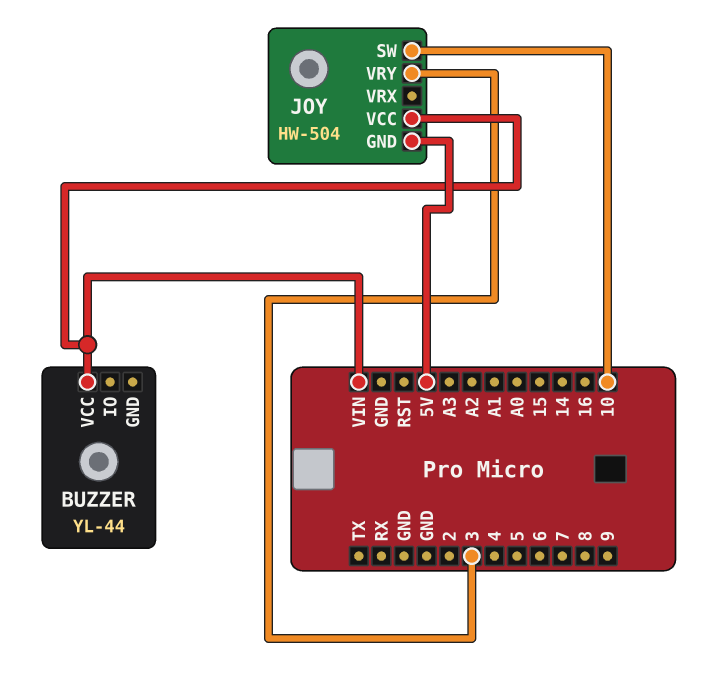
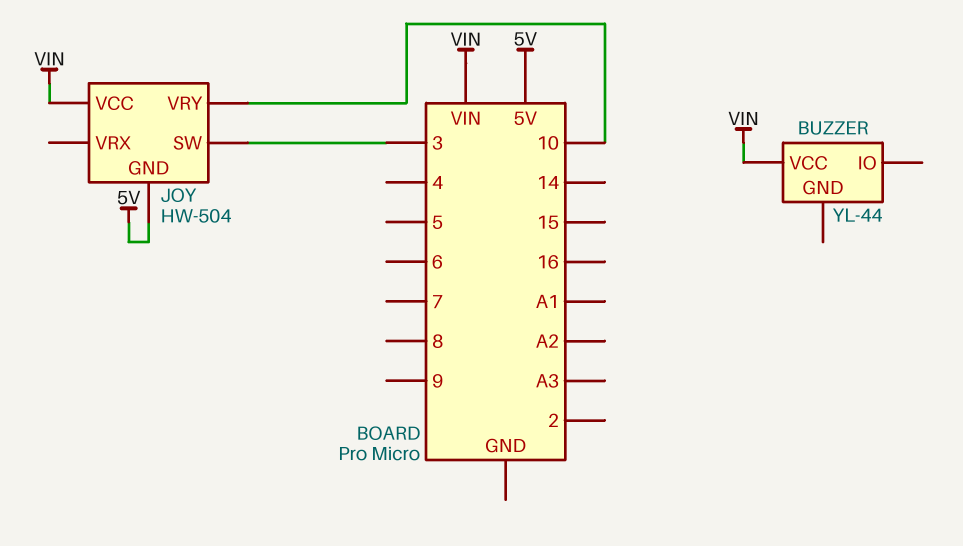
JOY pin SW: 10 -> 3
JOY pin VRY: 3 -> 10

